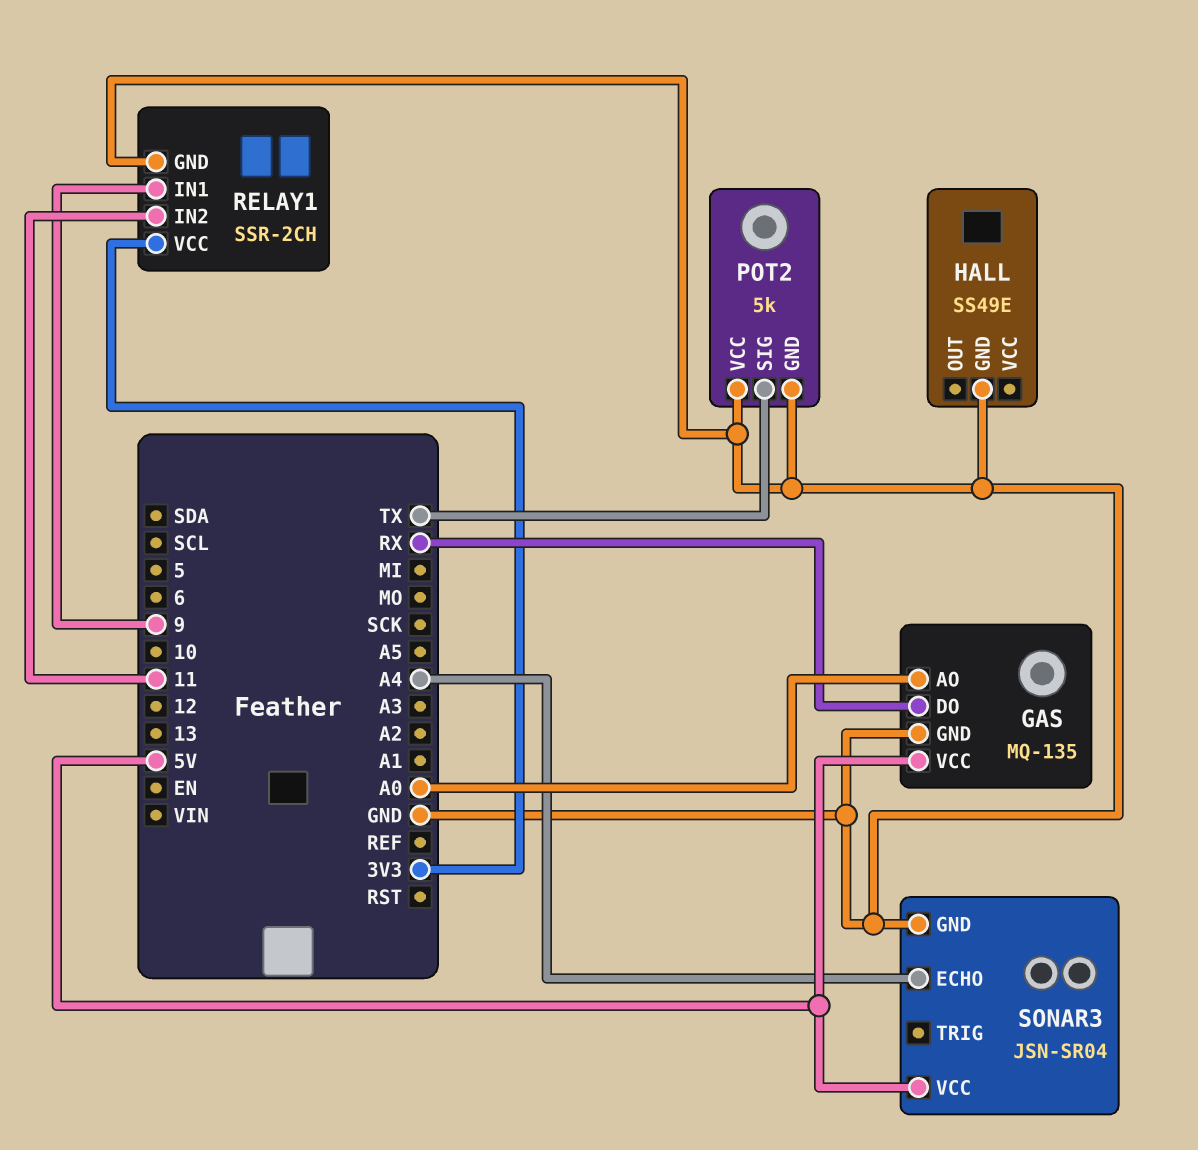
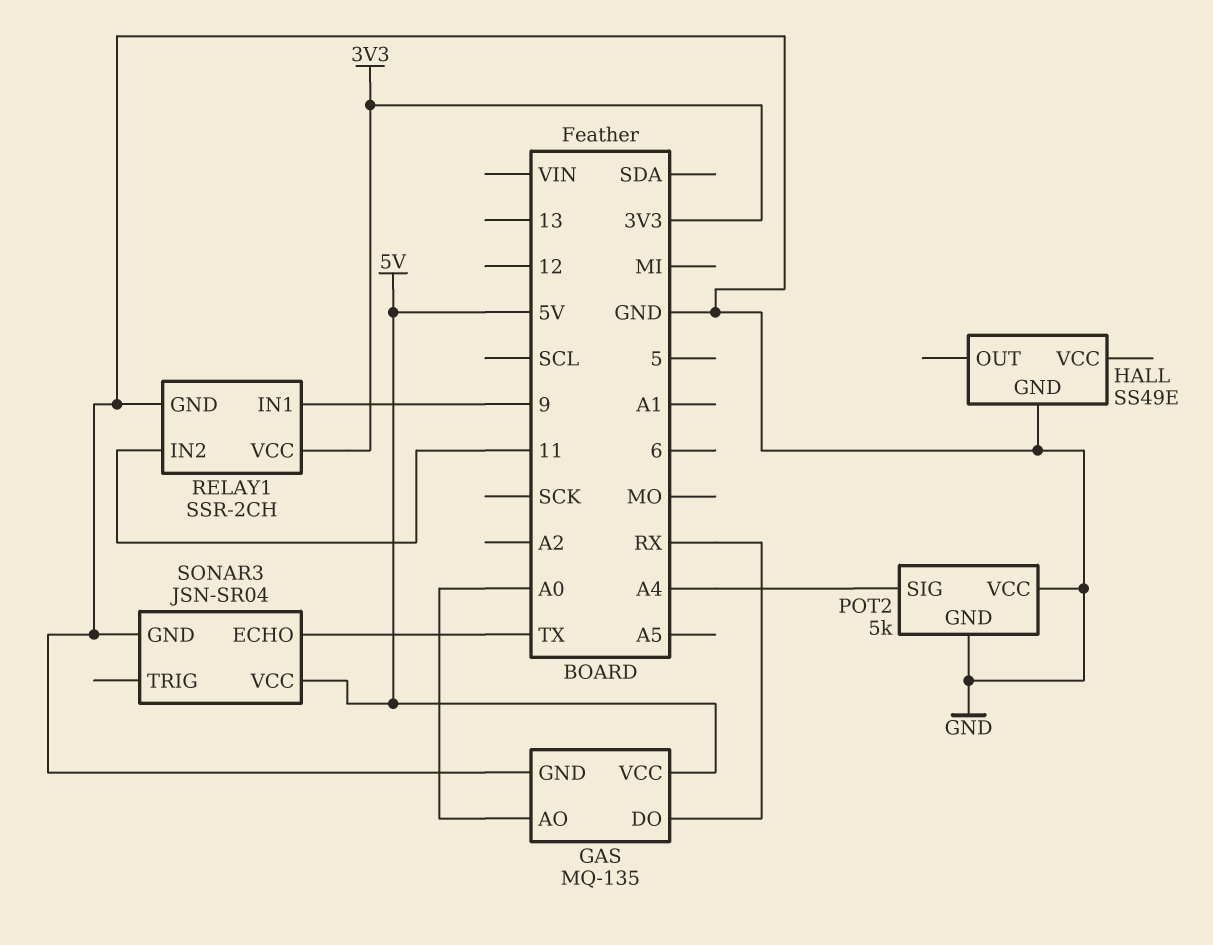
POT2 pin SIG: TX -> A4
SONAR3 pin ECHO: A4 -> TX

